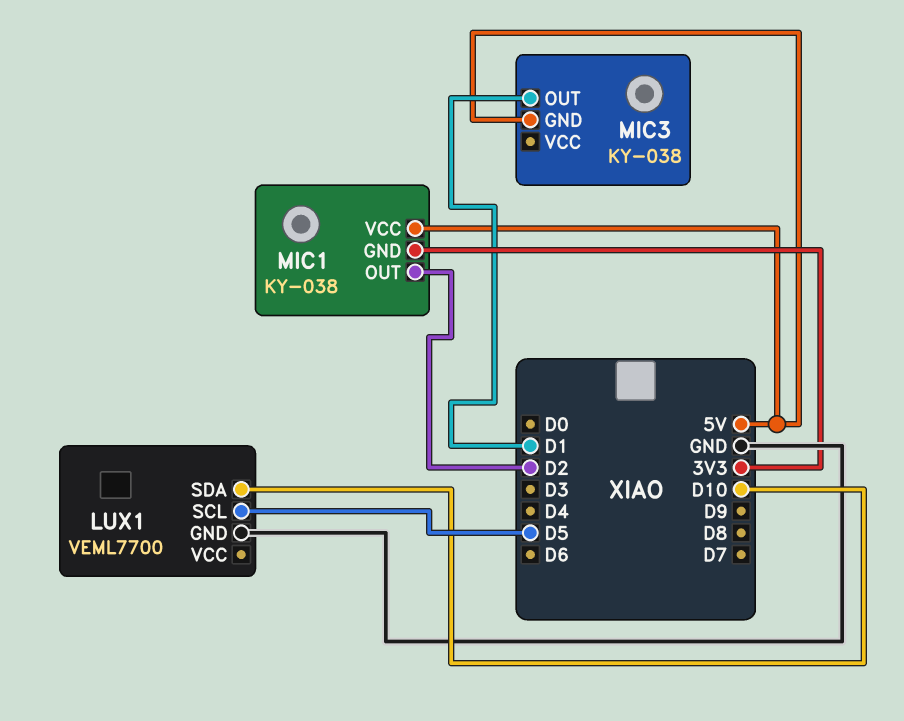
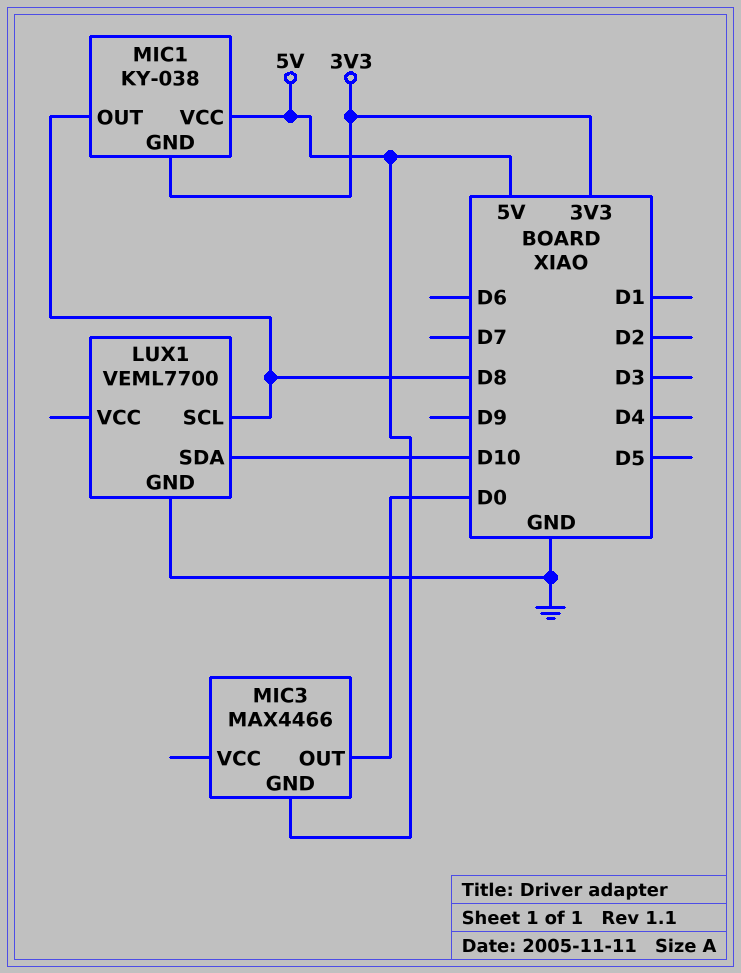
LUX1 pin SCL: D5 -> D8
MIC1 pin OUT: D2 -> D8
MIC3: KY-038 -> MAX4466
MIC3 pin OUT: D1 -> D0

